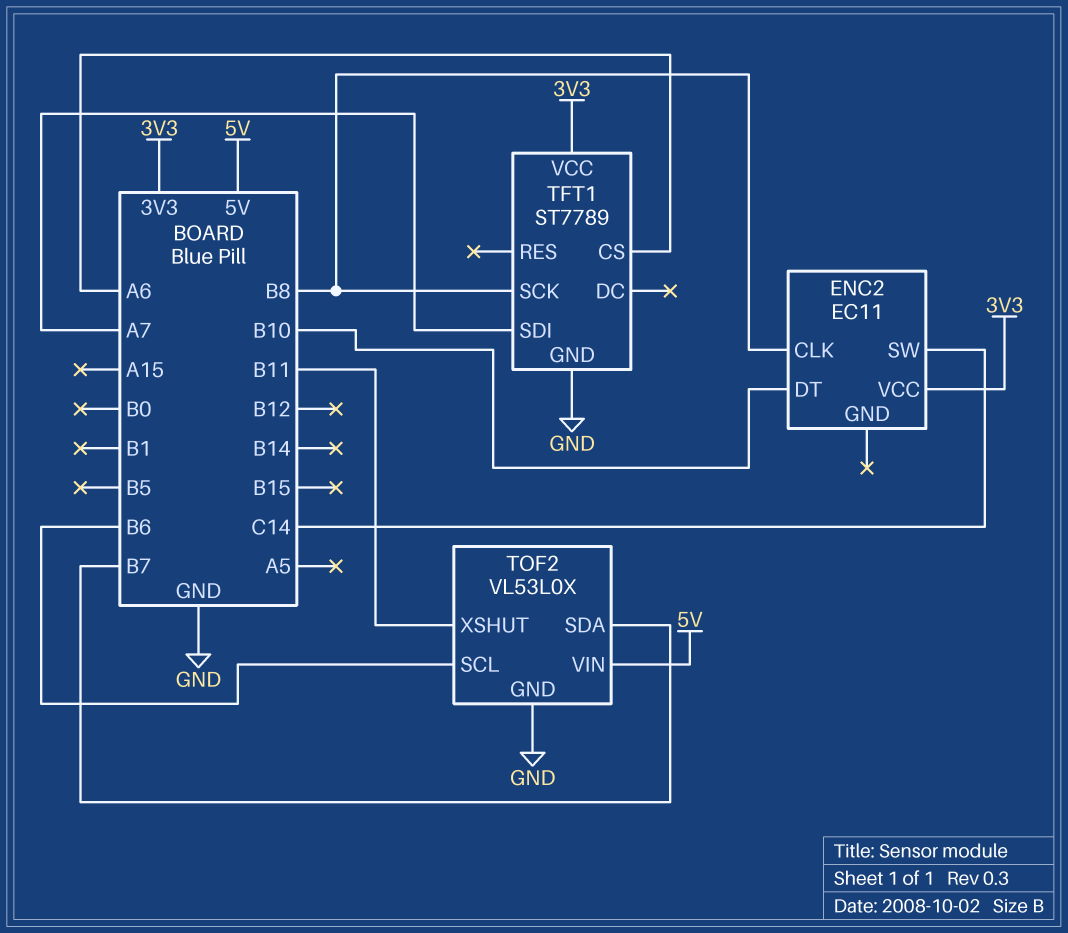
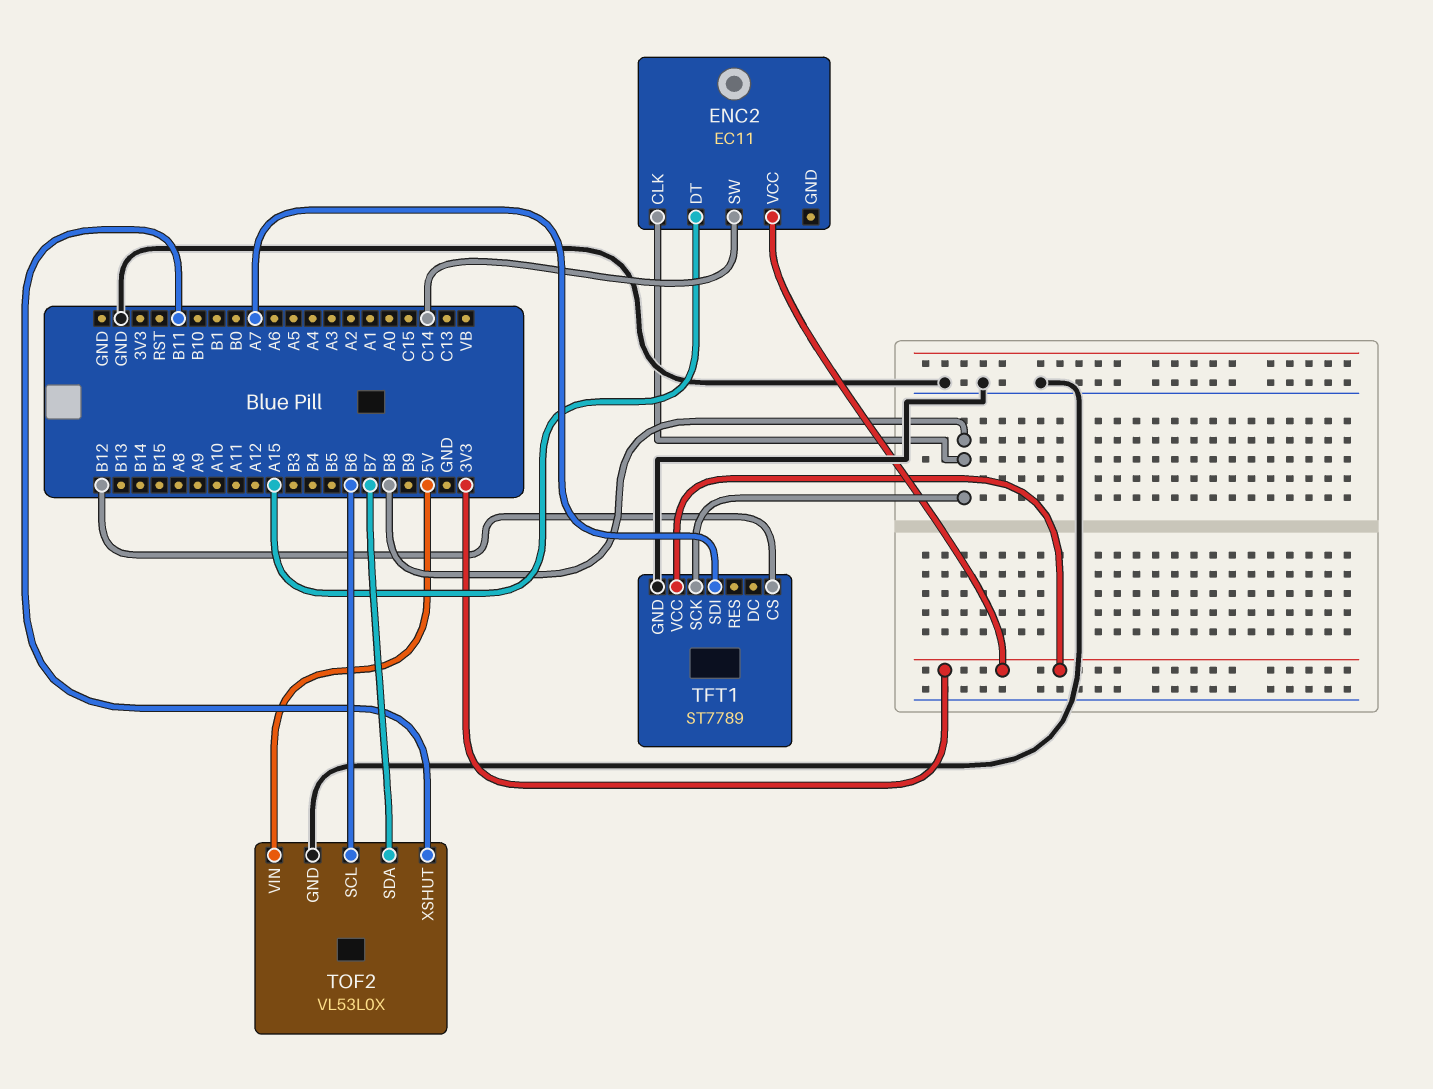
ENC2 pin DT: B10 -> A15
TFT1 pin CS: A6 -> B12

